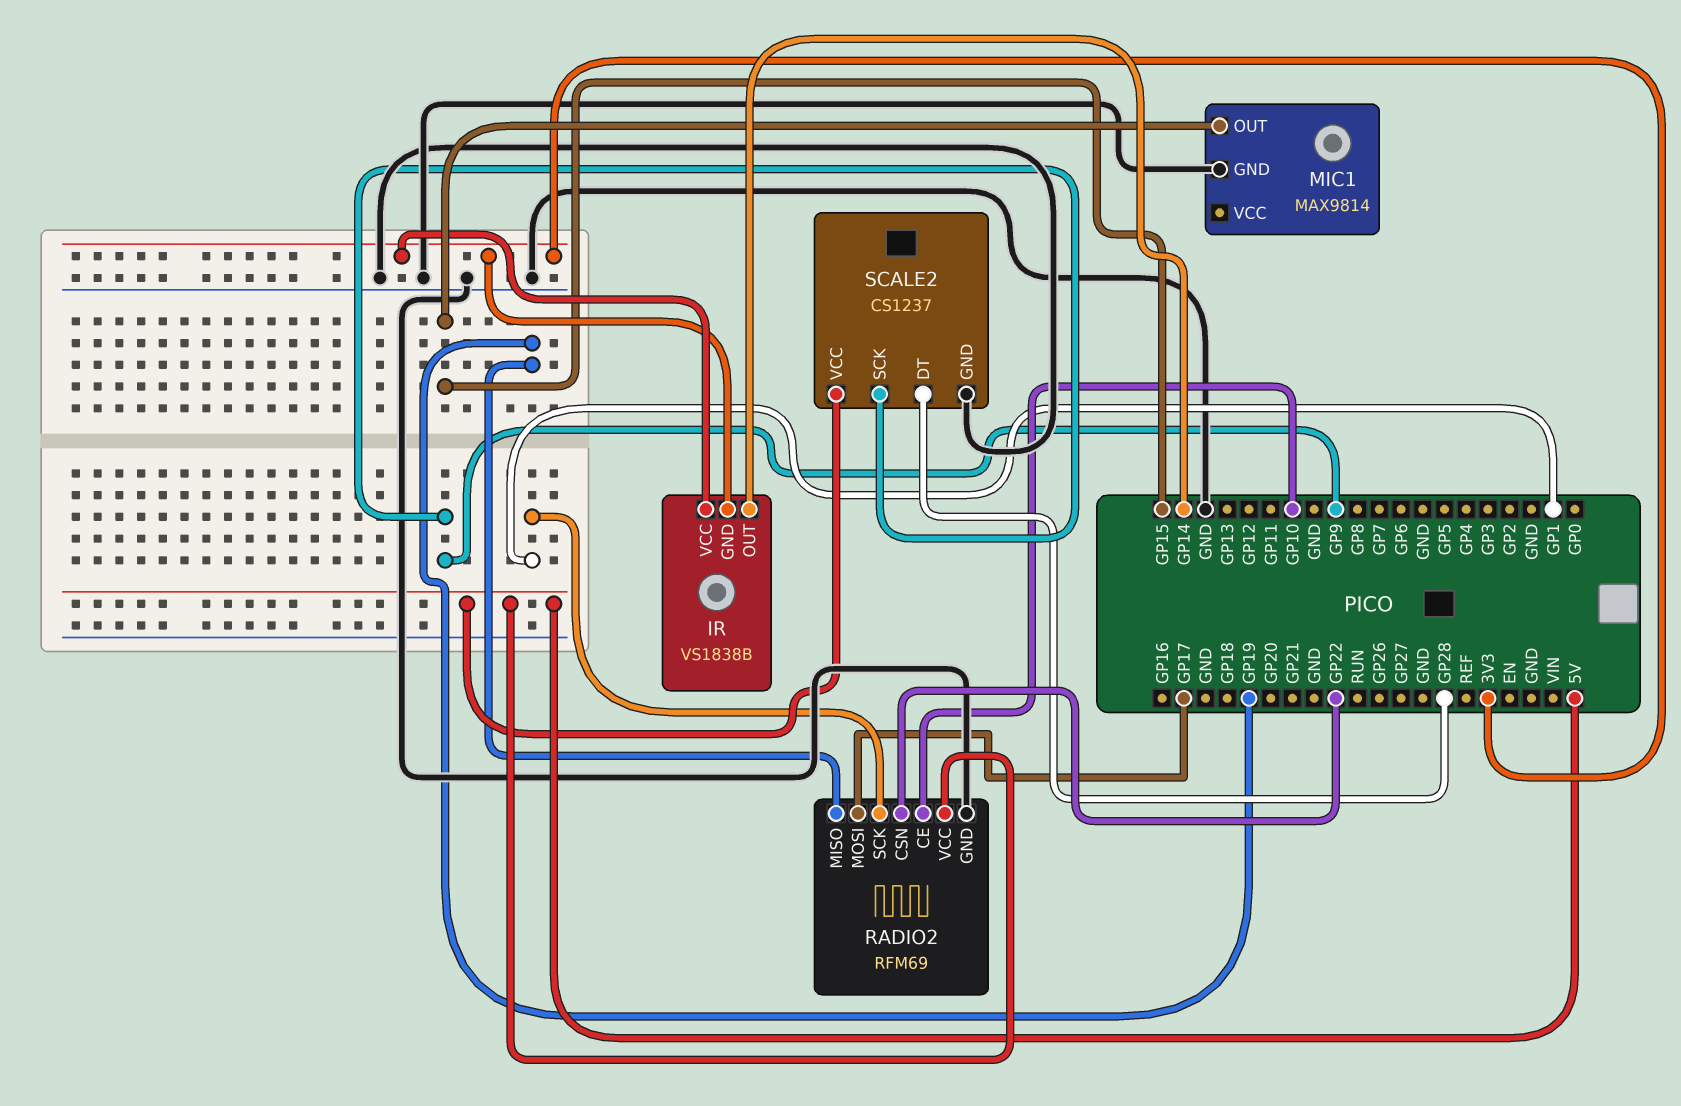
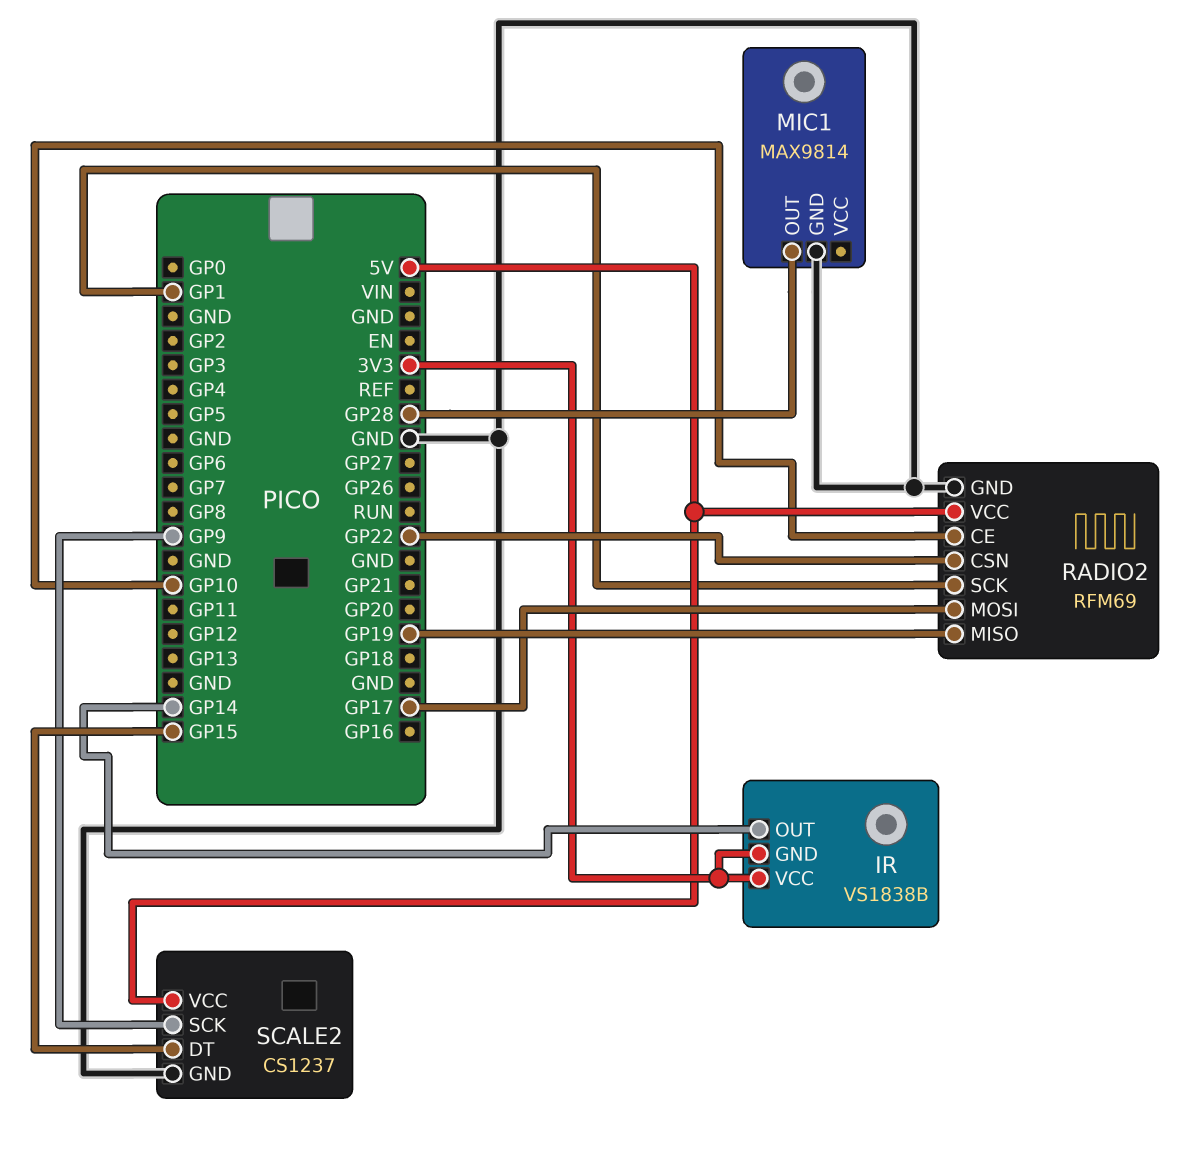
MIC1 pin OUT: GP15 -> GP28
SCALE2 pin DT: GP28 -> GP15

